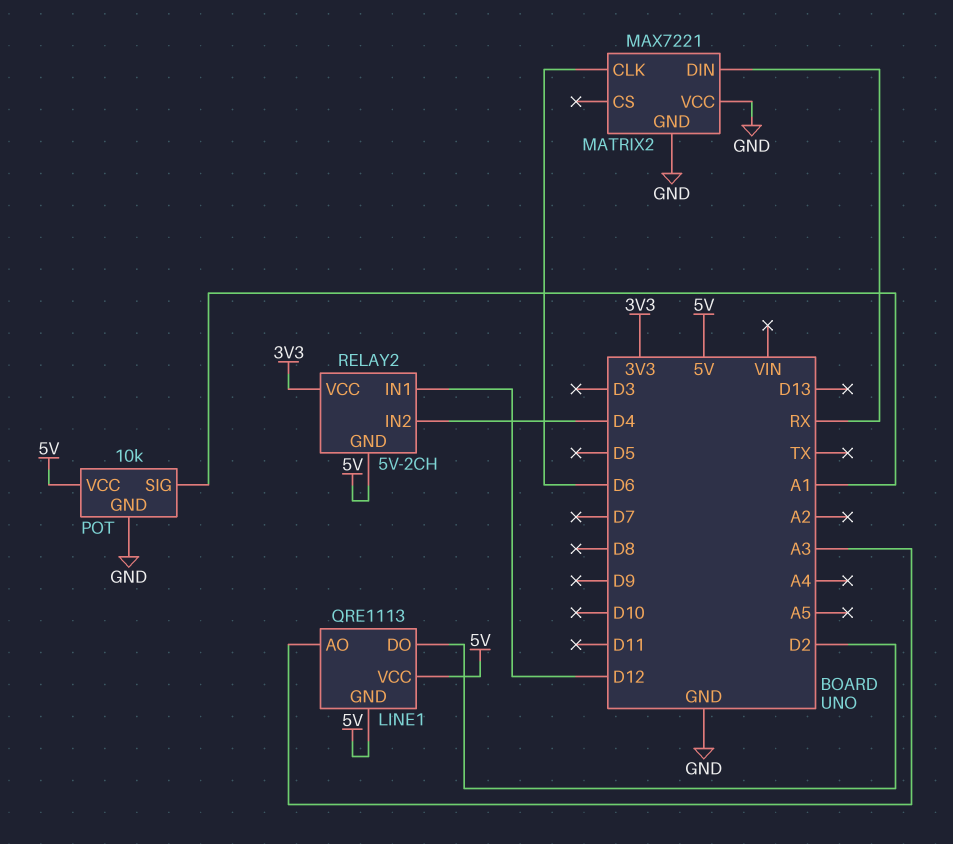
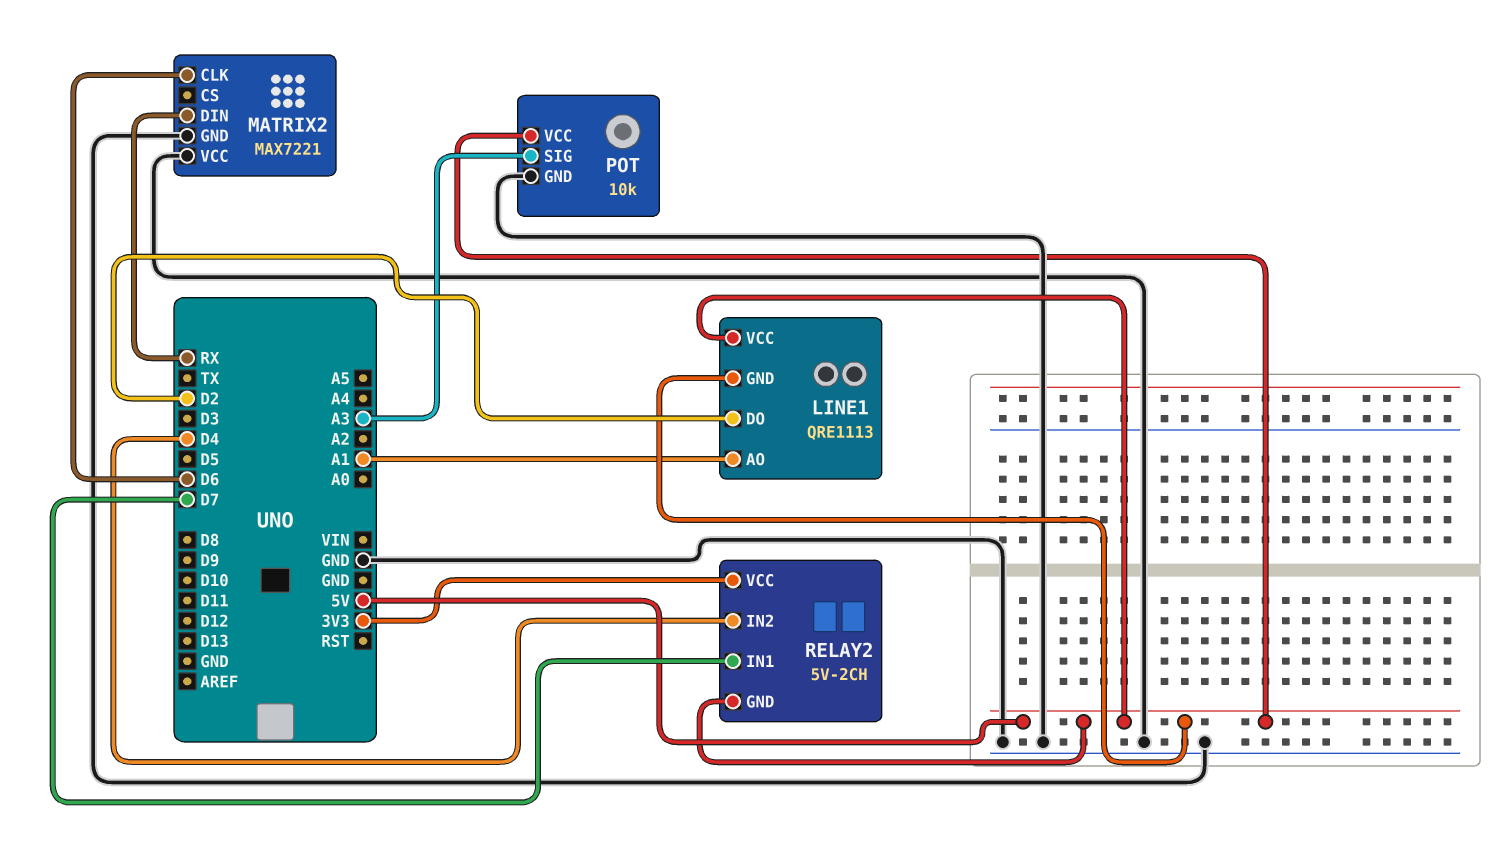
LINE1 pin AO: A3 -> A1
POT pin SIG: A1 -> A3
RELAY2 pin IN1: D12 -> D7

